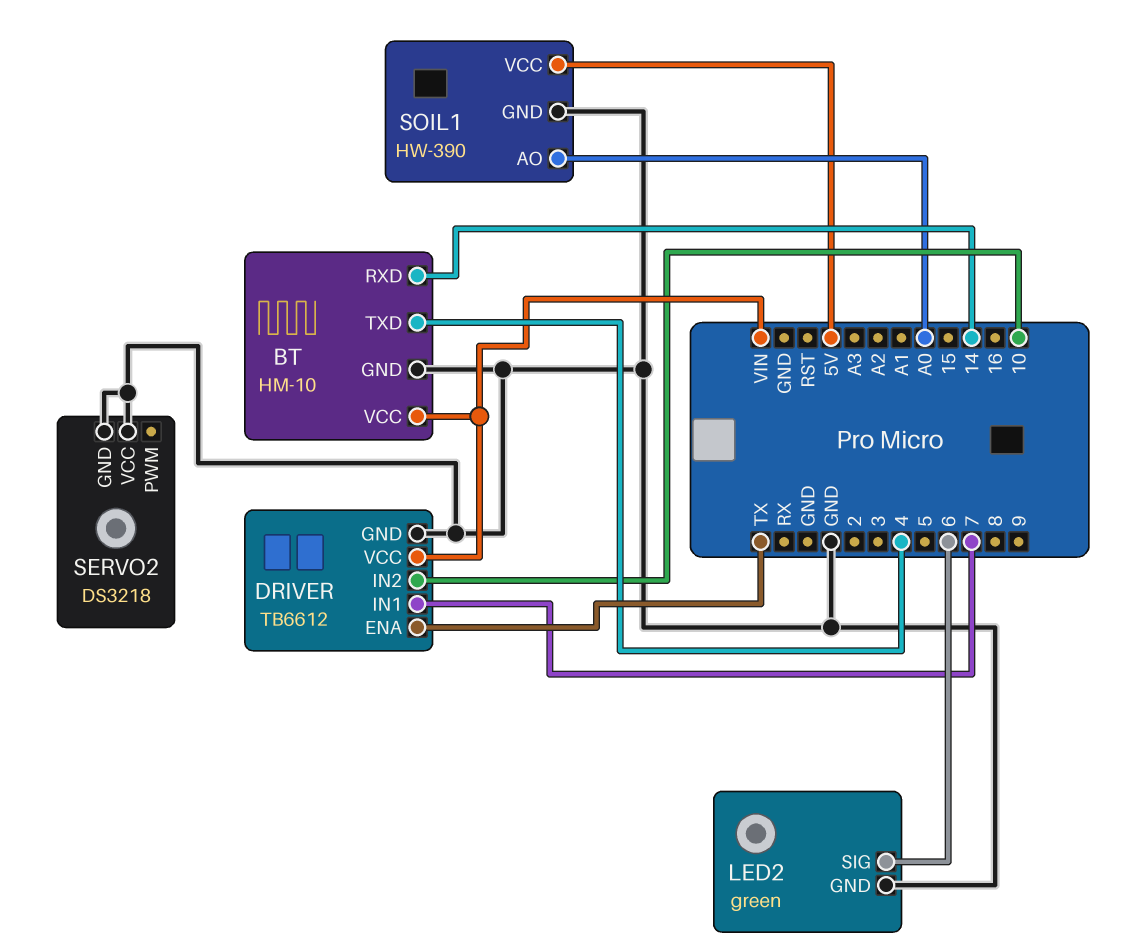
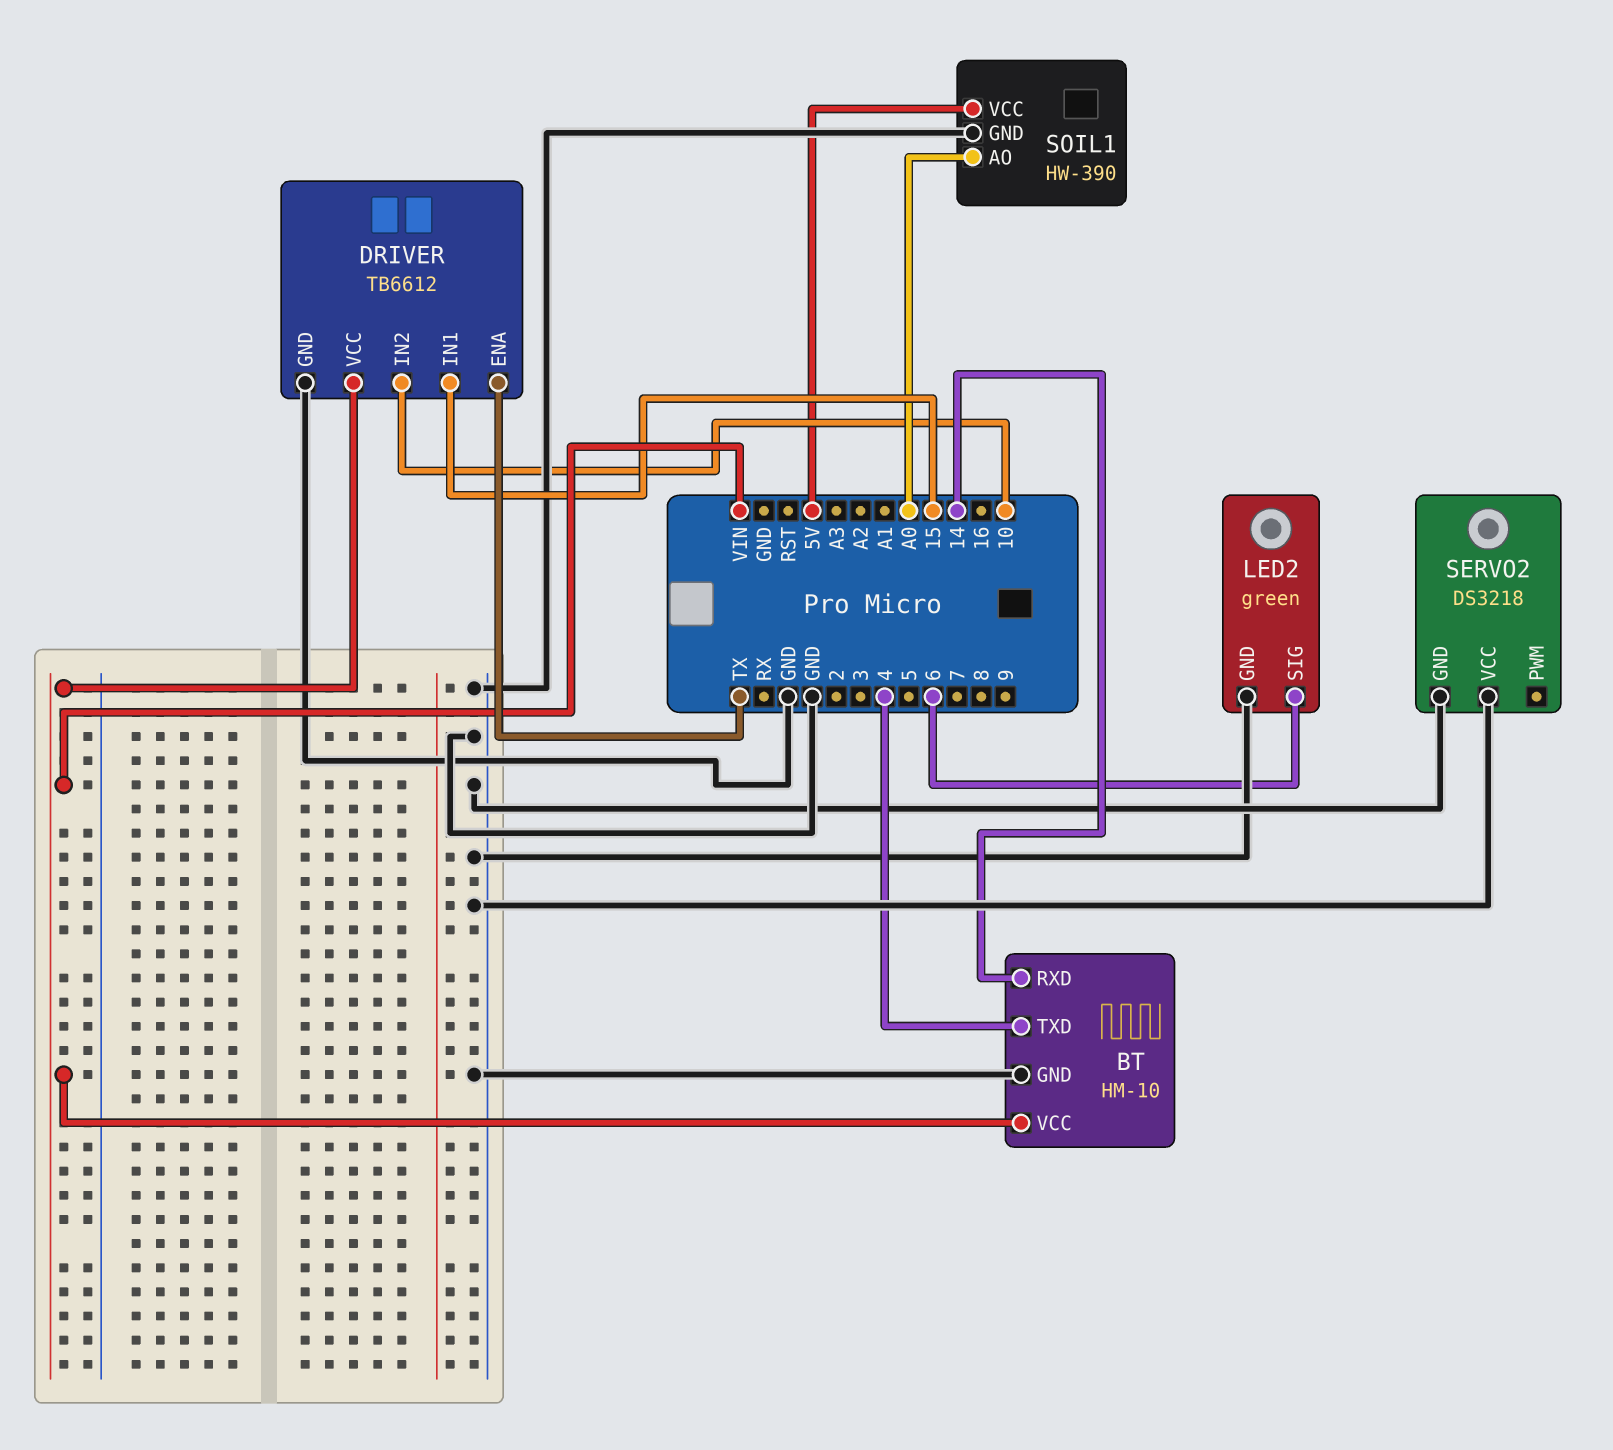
DRIVER pin IN1: 7 -> 15

